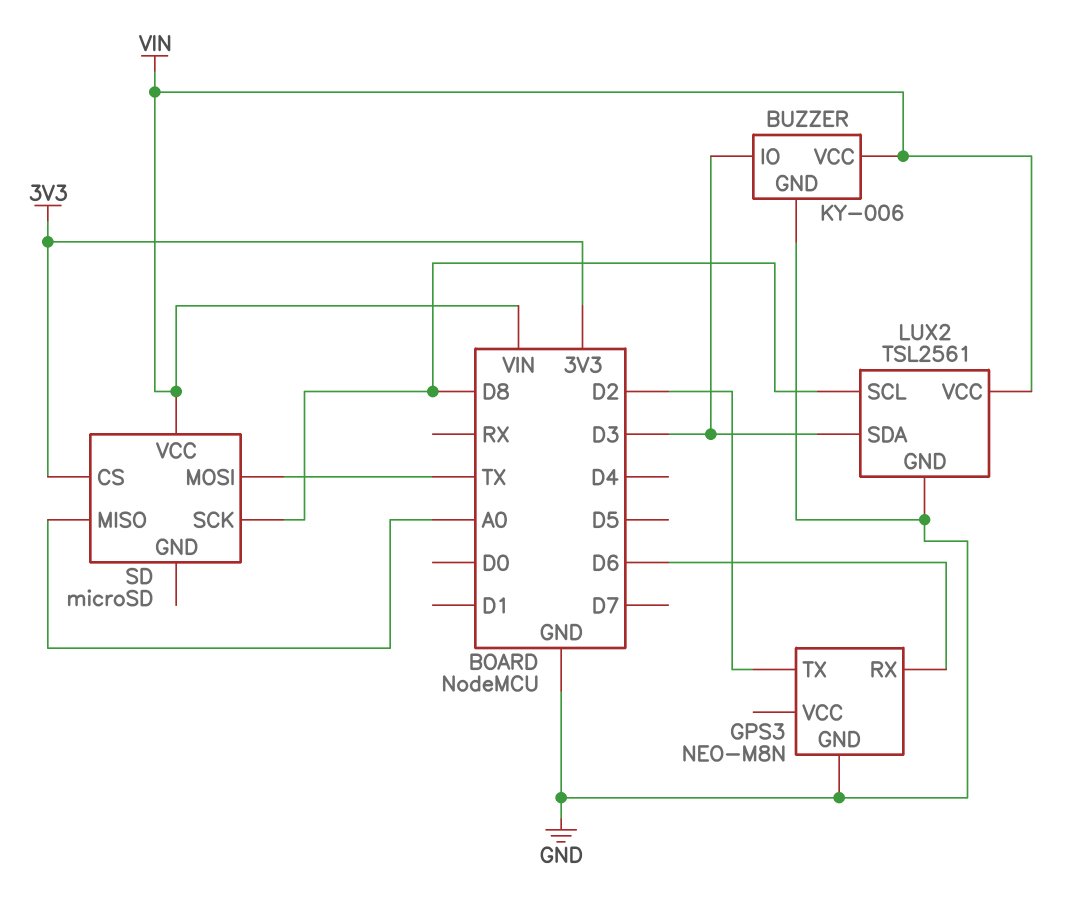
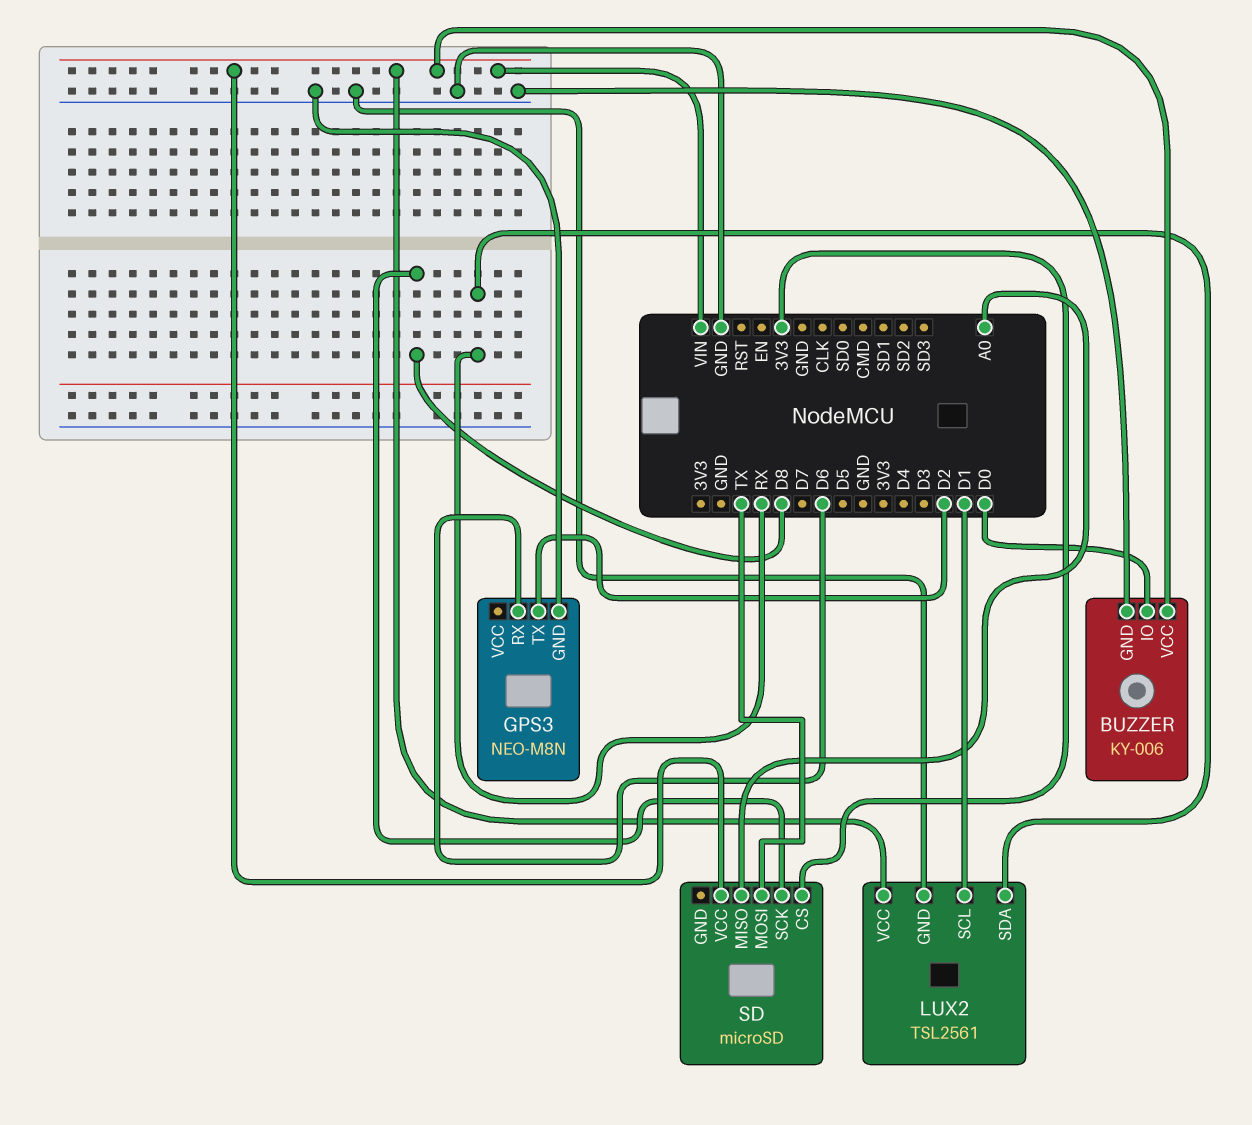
BUZZER pin IO: D3 -> D0
LUX2 pin SCL: D8 -> D1
LUX2 pin SDA: D3 -> RX

